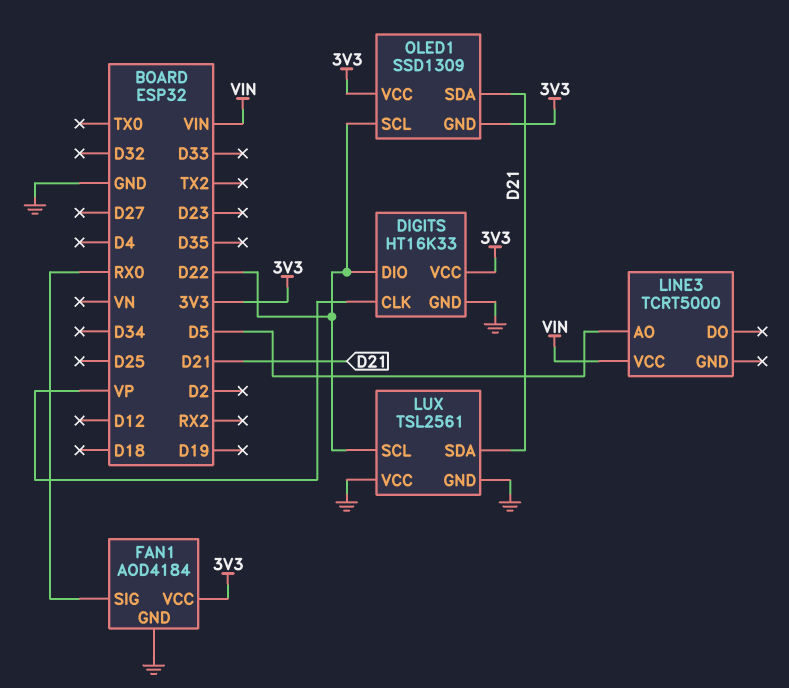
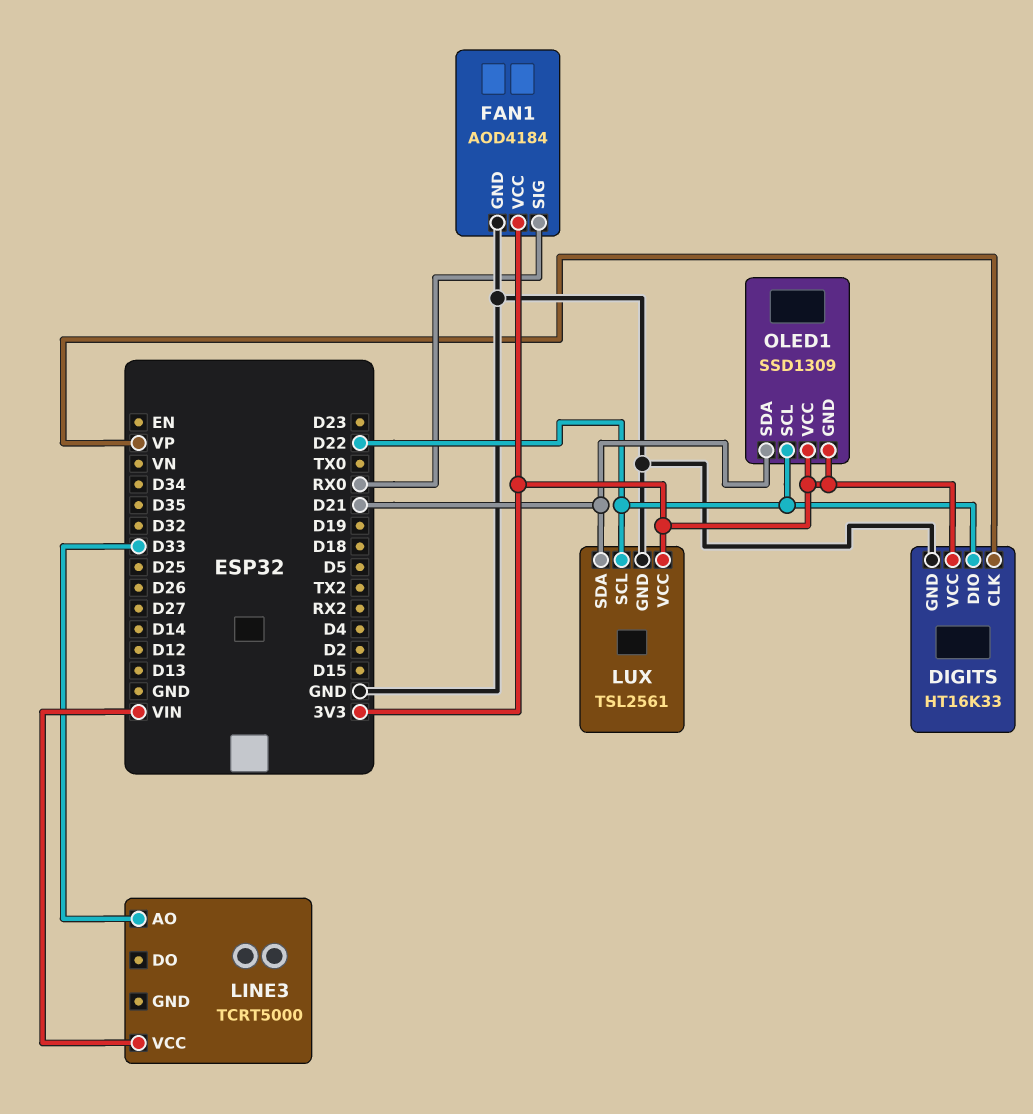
LINE3 pin AO: D5 -> D33
LUX pin VCC: GND -> 3V3

